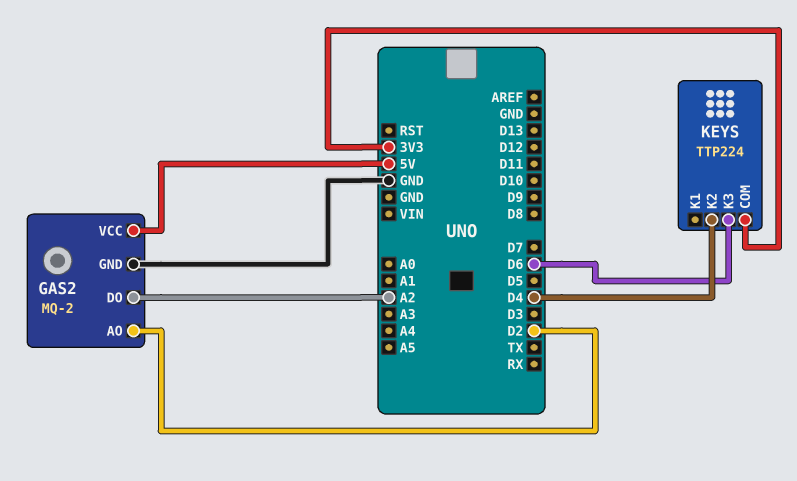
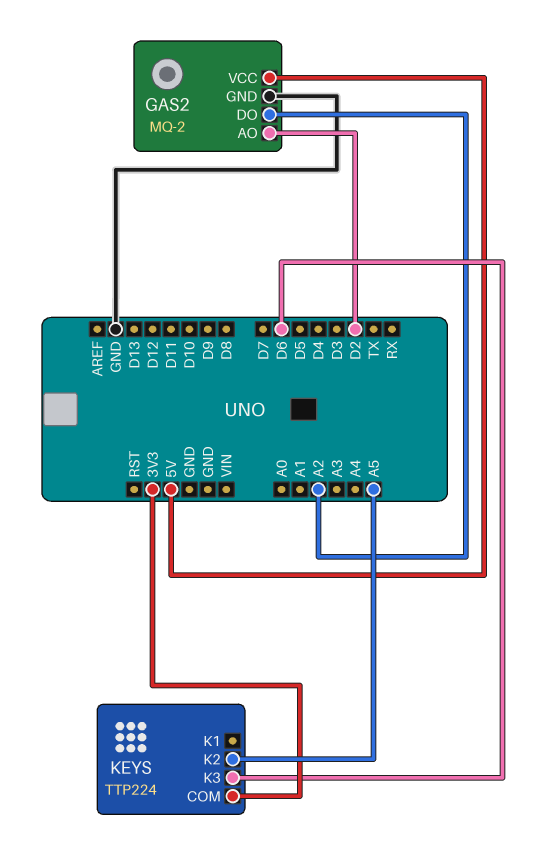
KEYS pin K2: D4 -> A5

